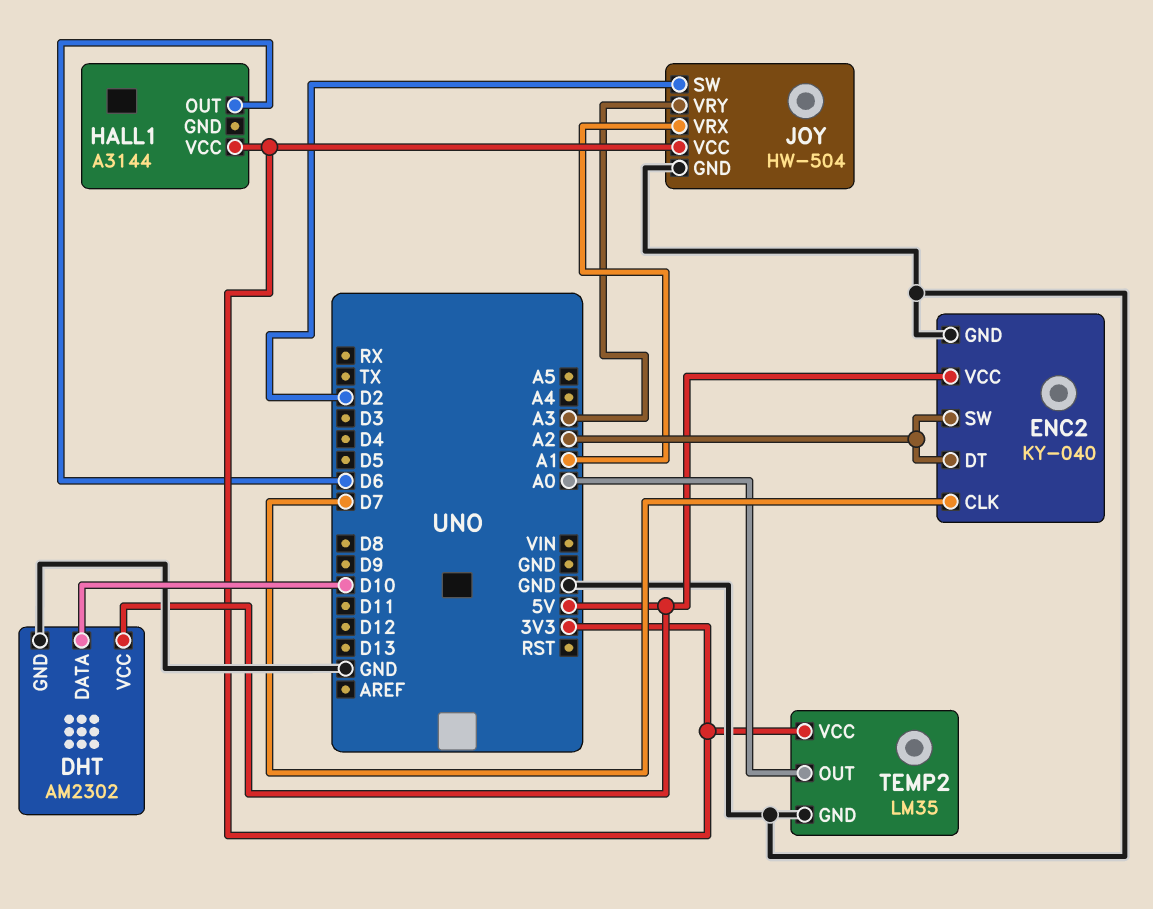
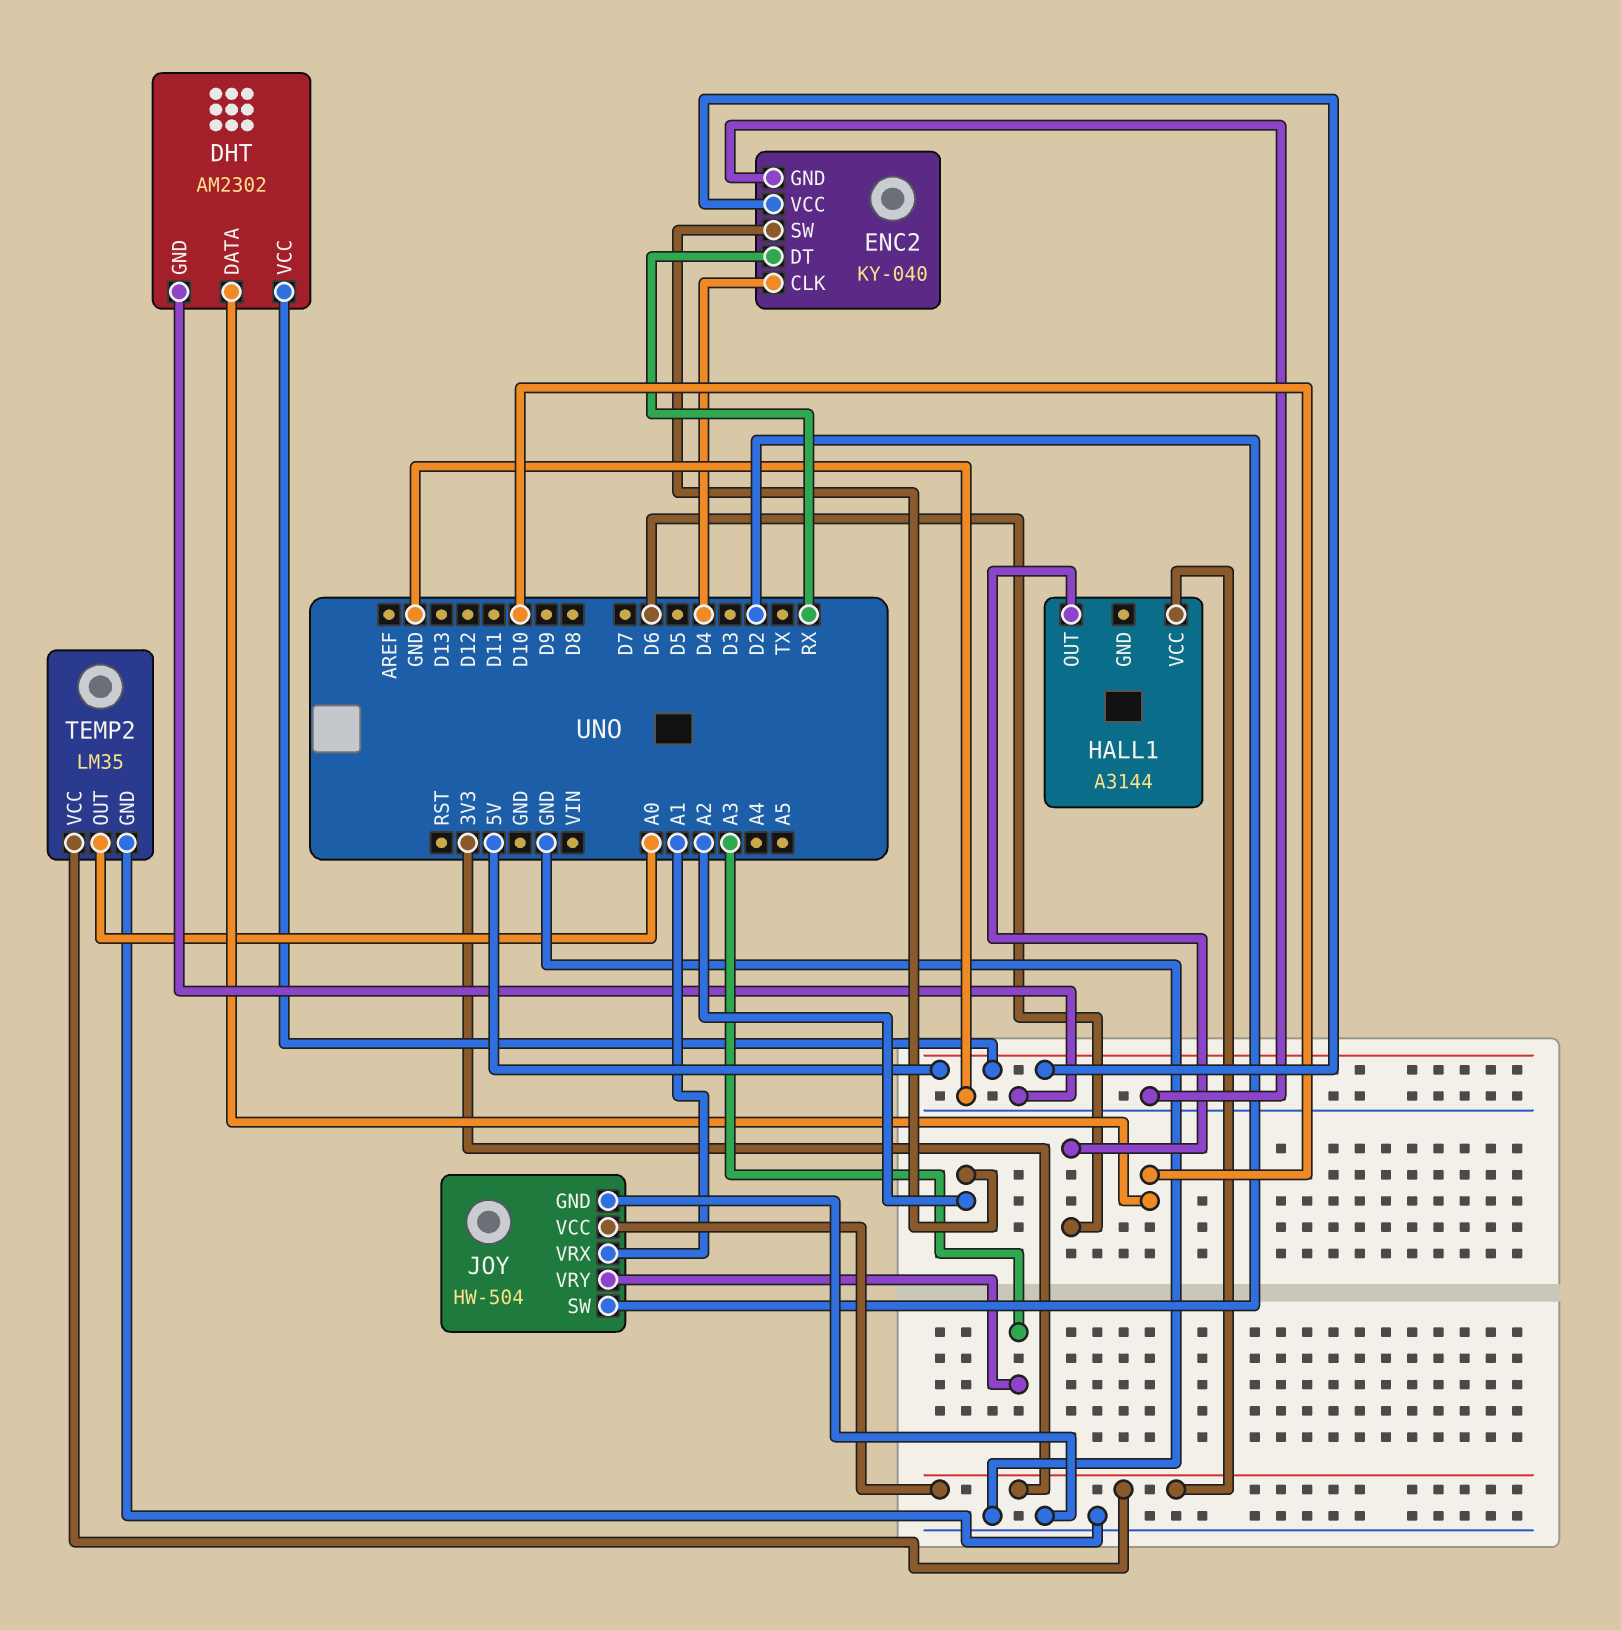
ENC2 pin CLK: D7 -> D4
ENC2 pin DT: A2 -> RX

